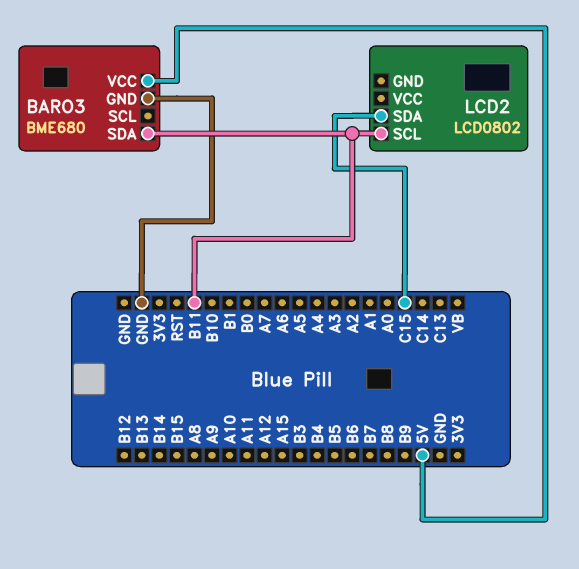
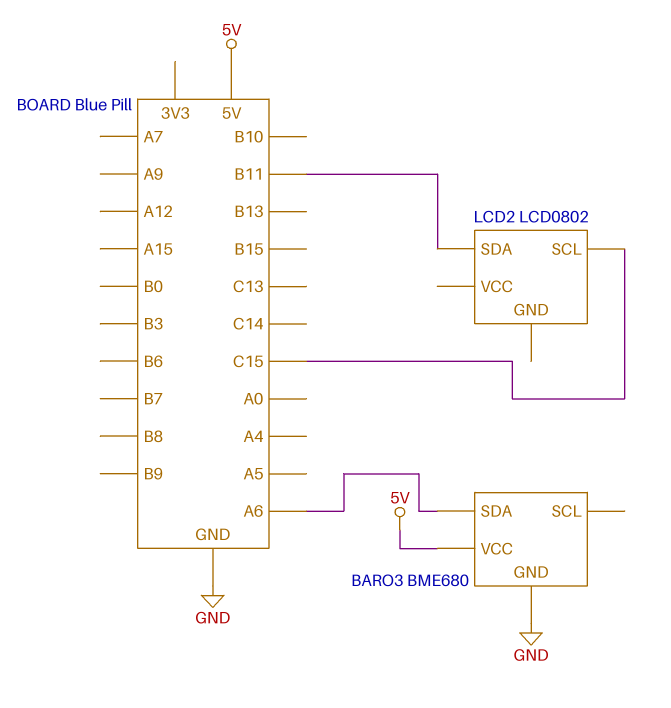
BARO3 pin SDA: B11 -> A6
LCD2 pin SCL: B11 -> C15
LCD2 pin SDA: C15 -> B11

